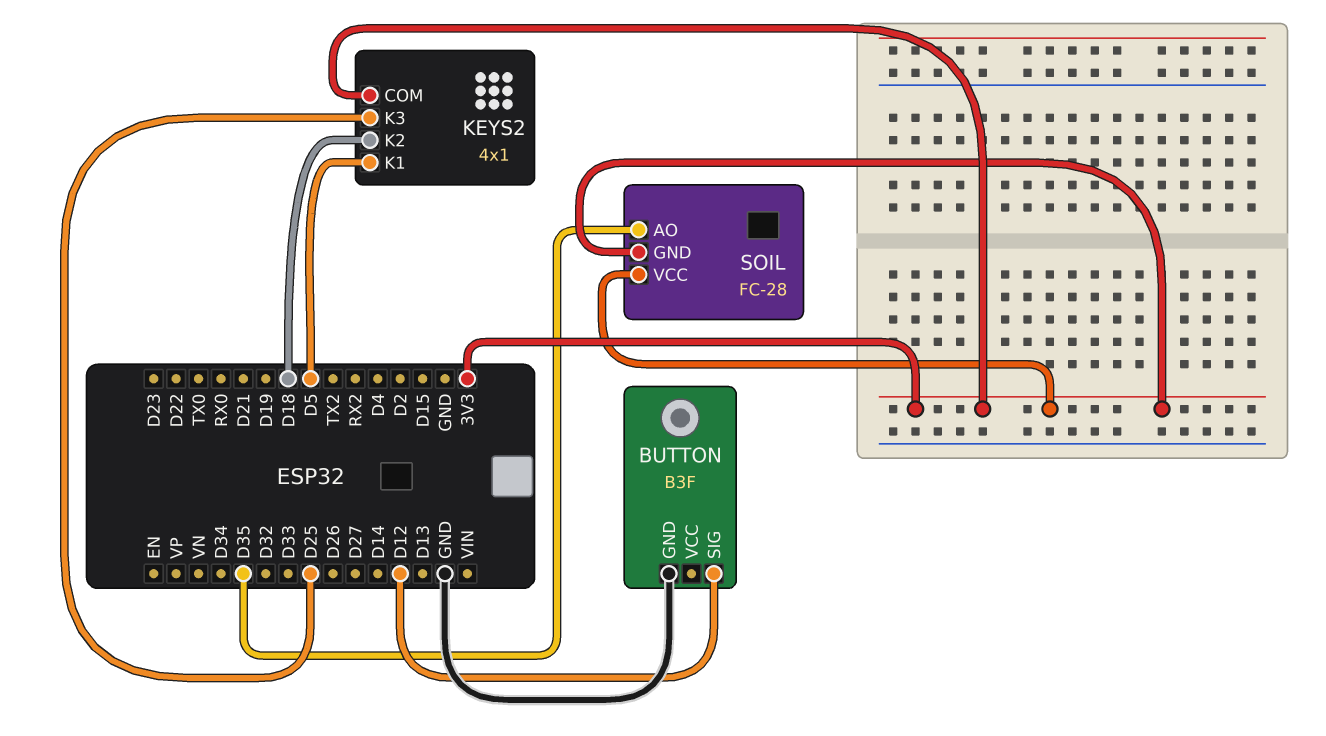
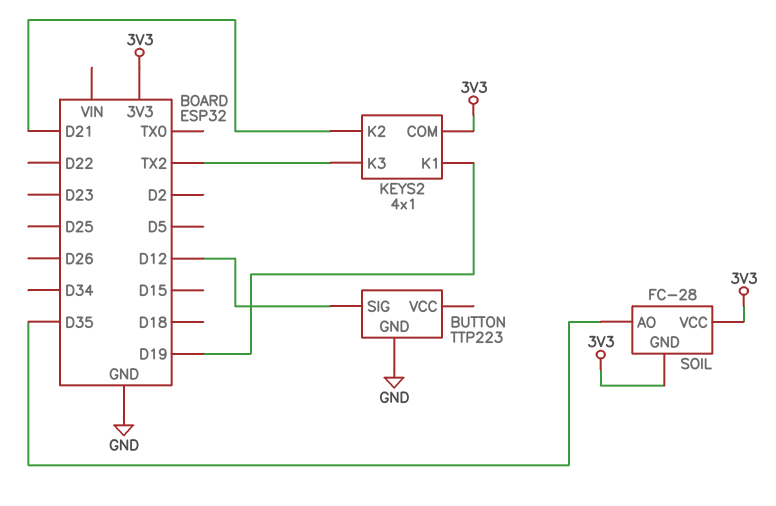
BUTTON: B3F -> TTP223
KEYS2 pin K1: D5 -> D19
KEYS2 pin K2: D18 -> D21
KEYS2 pin K3: D25 -> TX2

